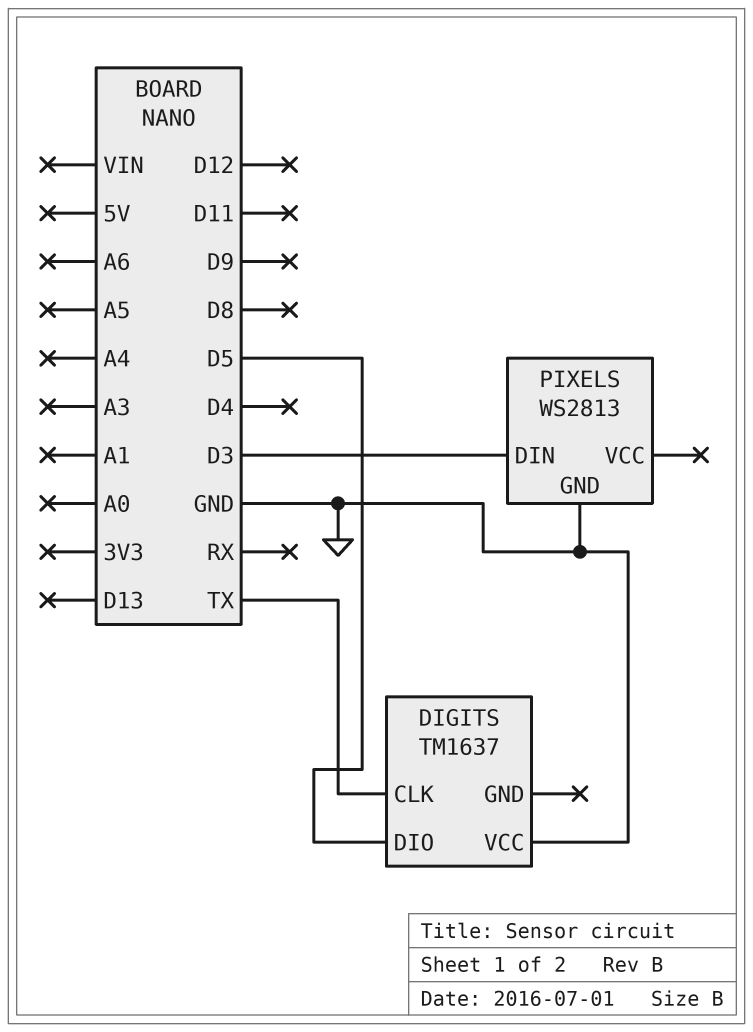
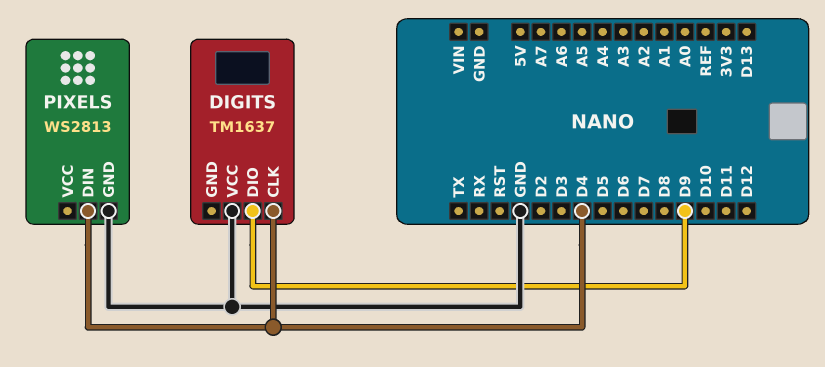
DIGITS pin CLK: TX -> D4
DIGITS pin DIO: D5 -> D9
PIXELS pin DIN: D3 -> D4

